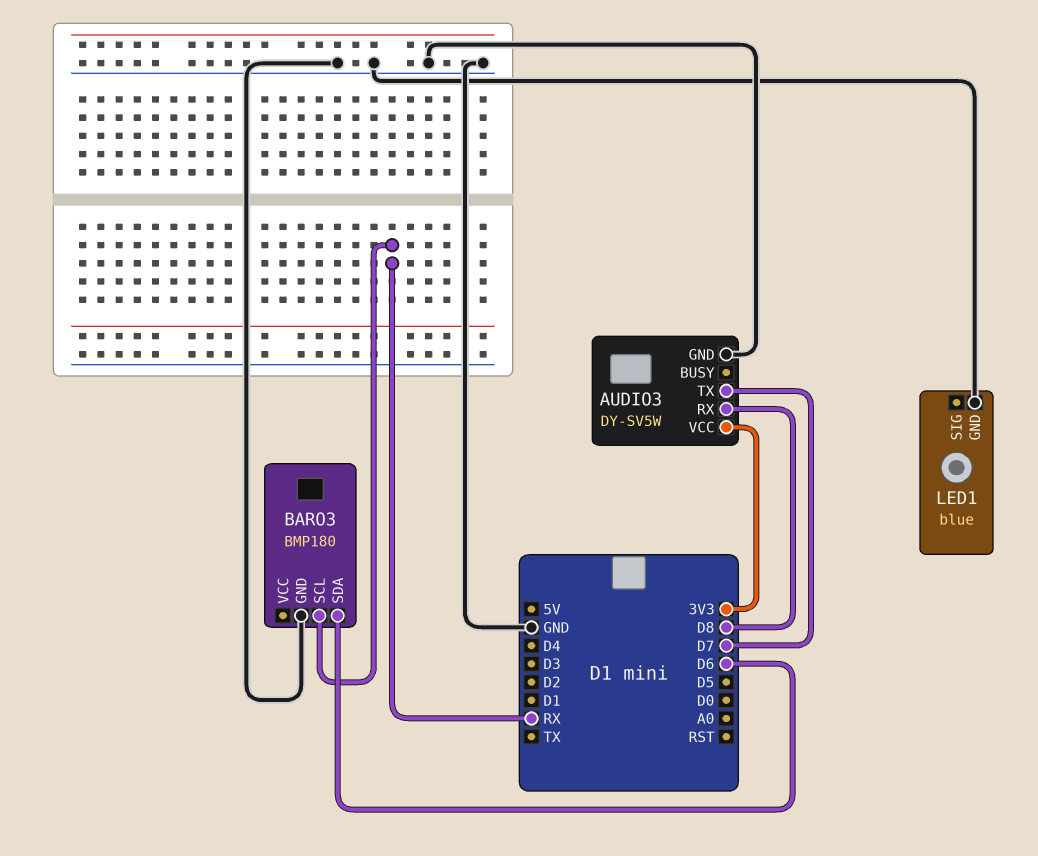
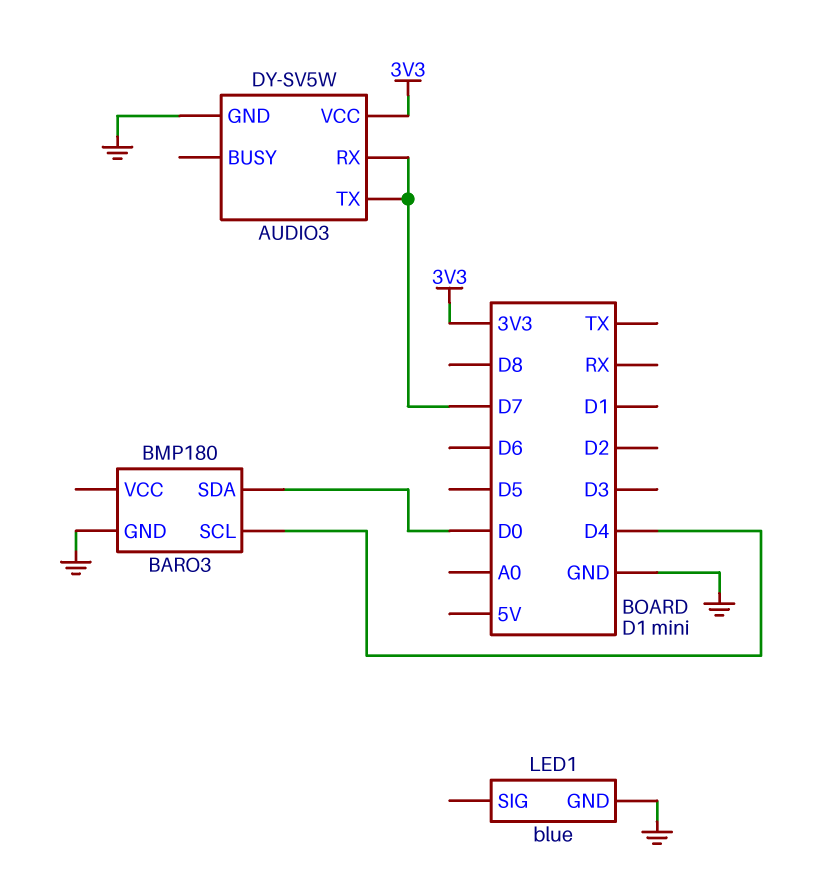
AUDIO3 pin RX: D8 -> D7
BARO3 pin SCL: RX -> D4
BARO3 pin SDA: D6 -> D0

